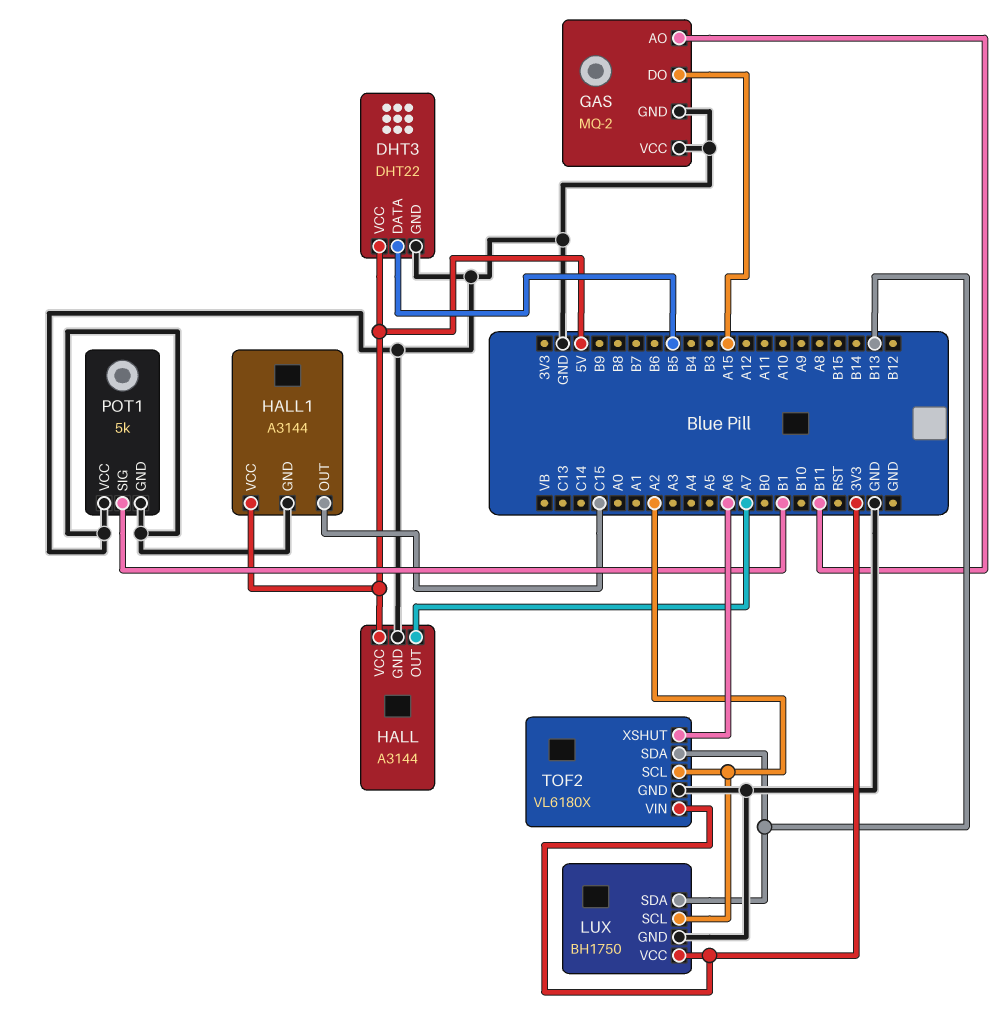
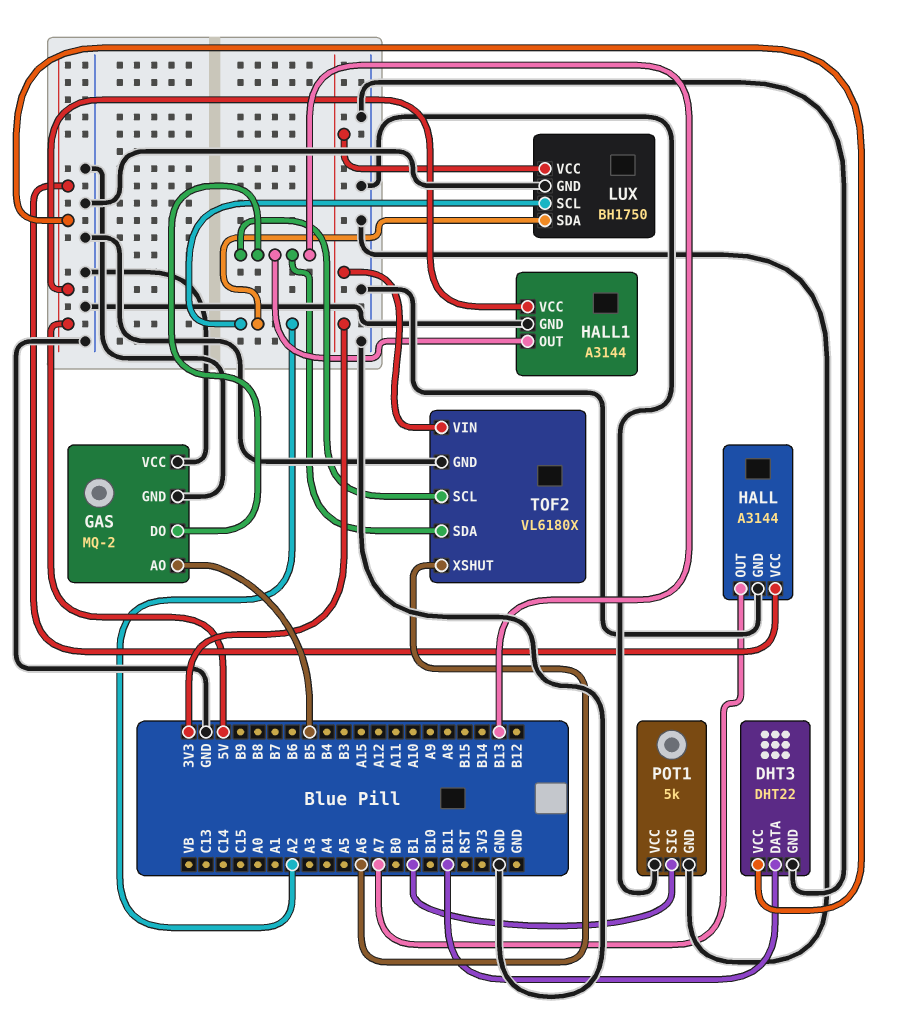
DHT3 pin DATA: B5 -> B11
GAS pin AO: B11 -> B5
GAS pin DO: A15 -> B13
HALL1 pin OUT: C15 -> B13
LUX pin SDA: B13 -> A2
TOF2 pin SCL: A2 -> B13

